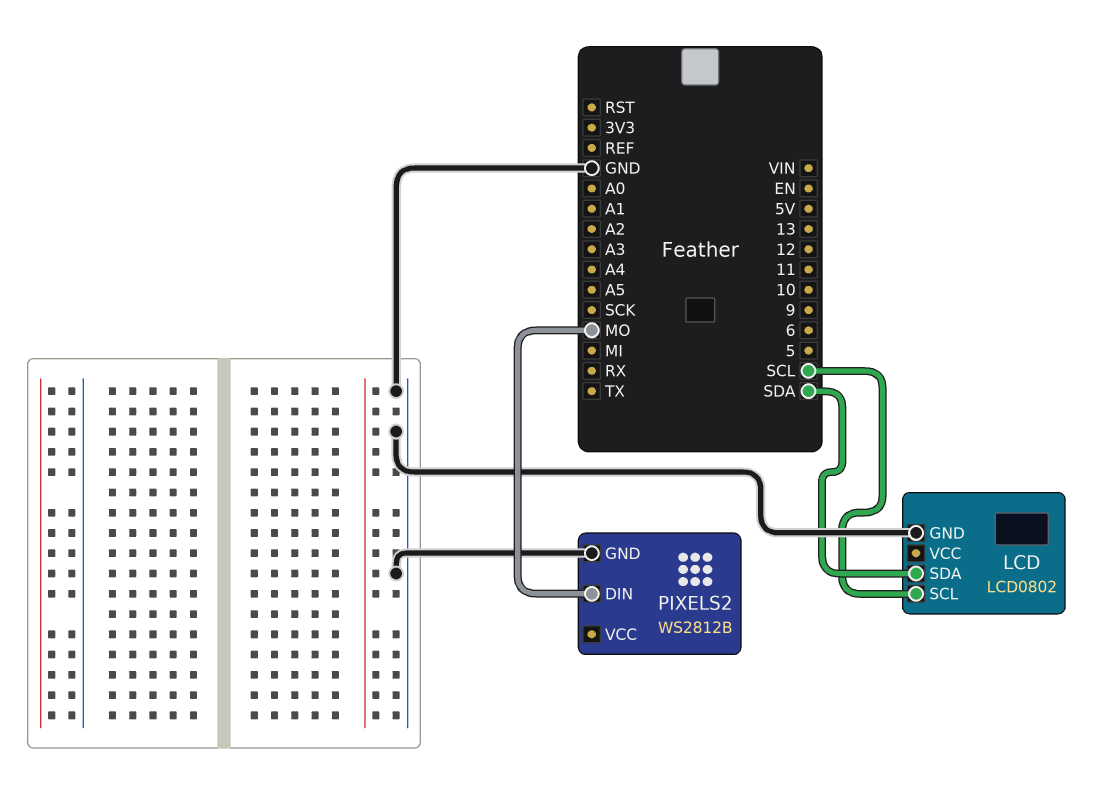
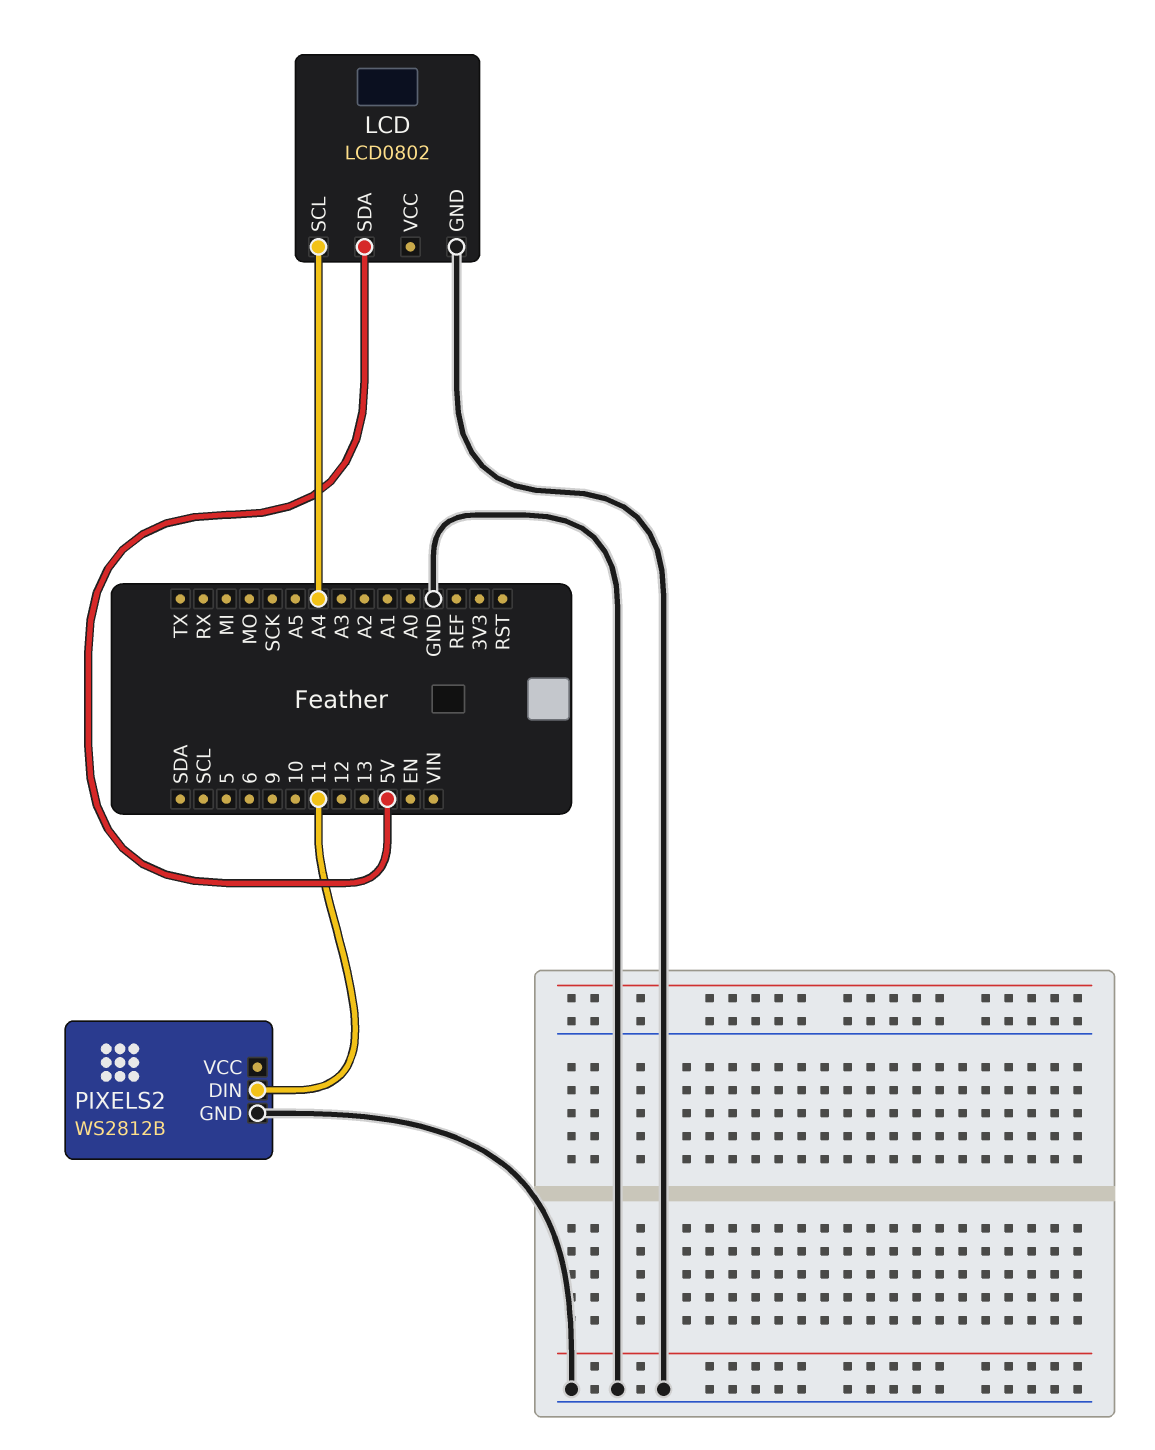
LCD pin SCL: SCL -> A4
LCD pin SDA: SDA -> 5V
PIXELS2 pin DIN: MO -> 11

